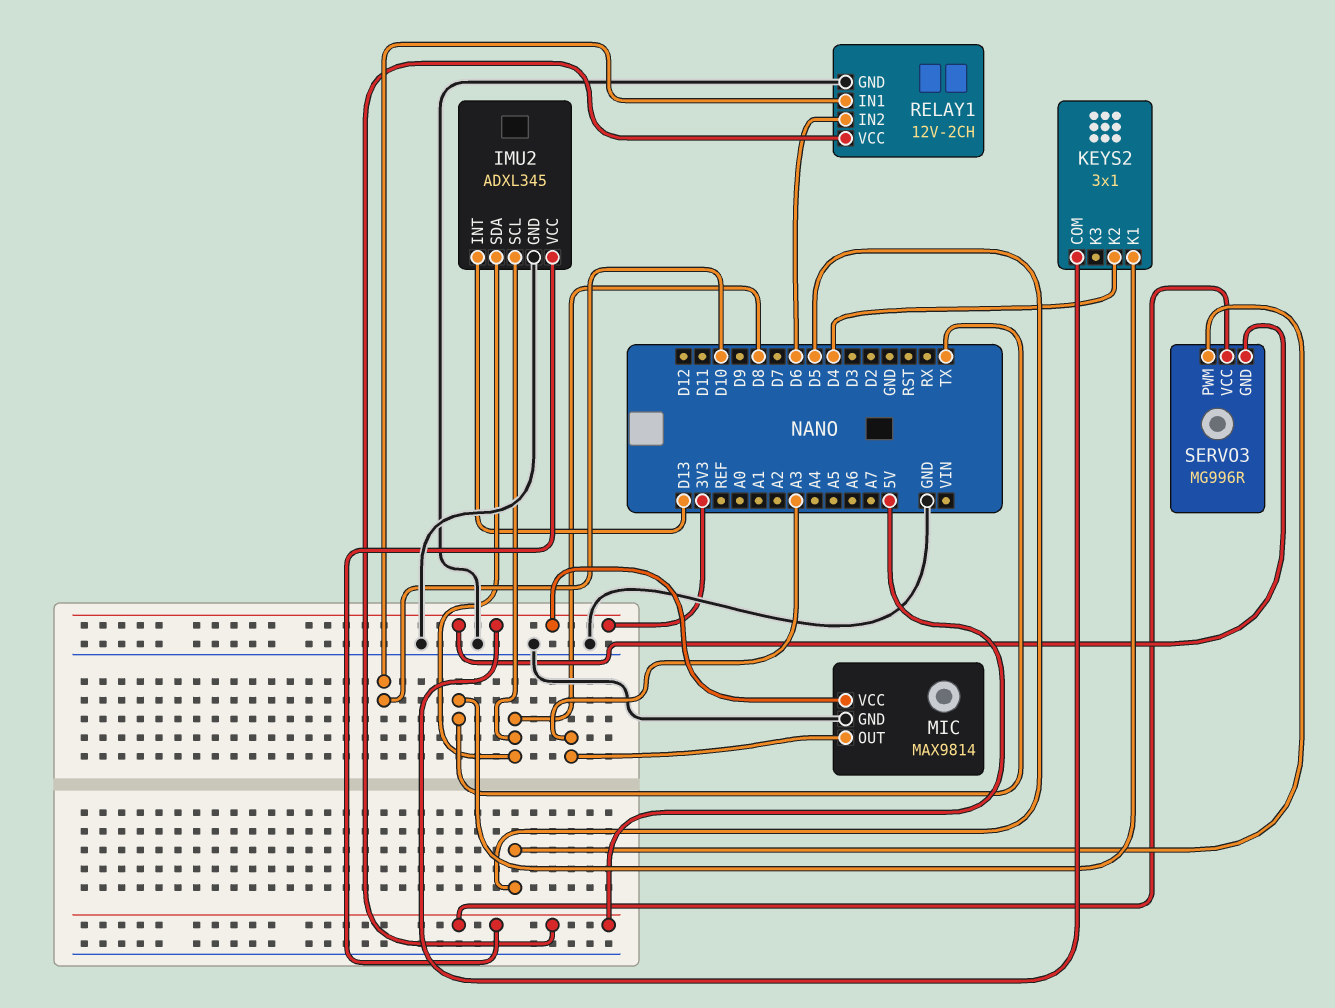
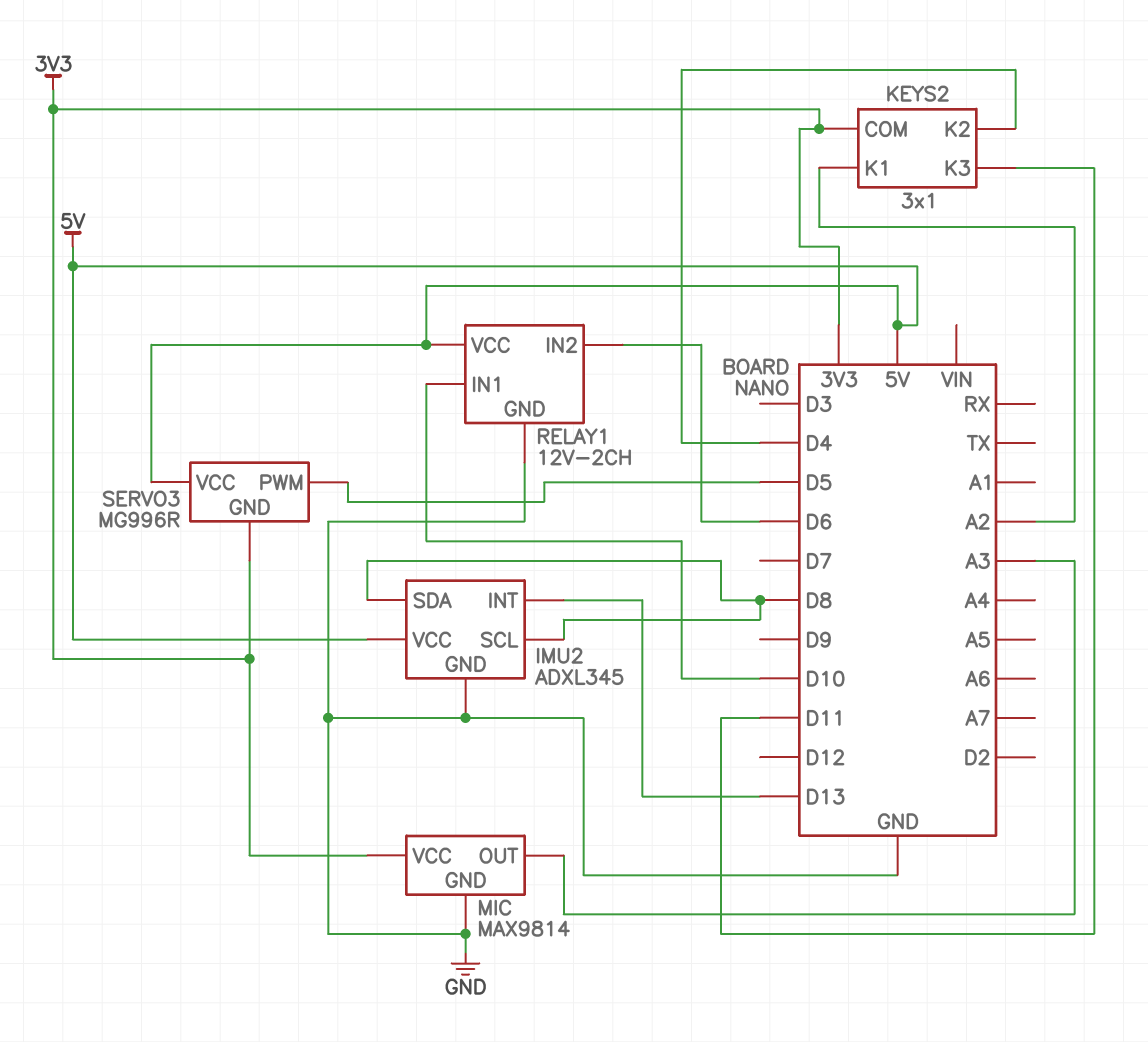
KEYS2 pin K1: TX -> A2
KEYS2 pin K3: none -> D11

